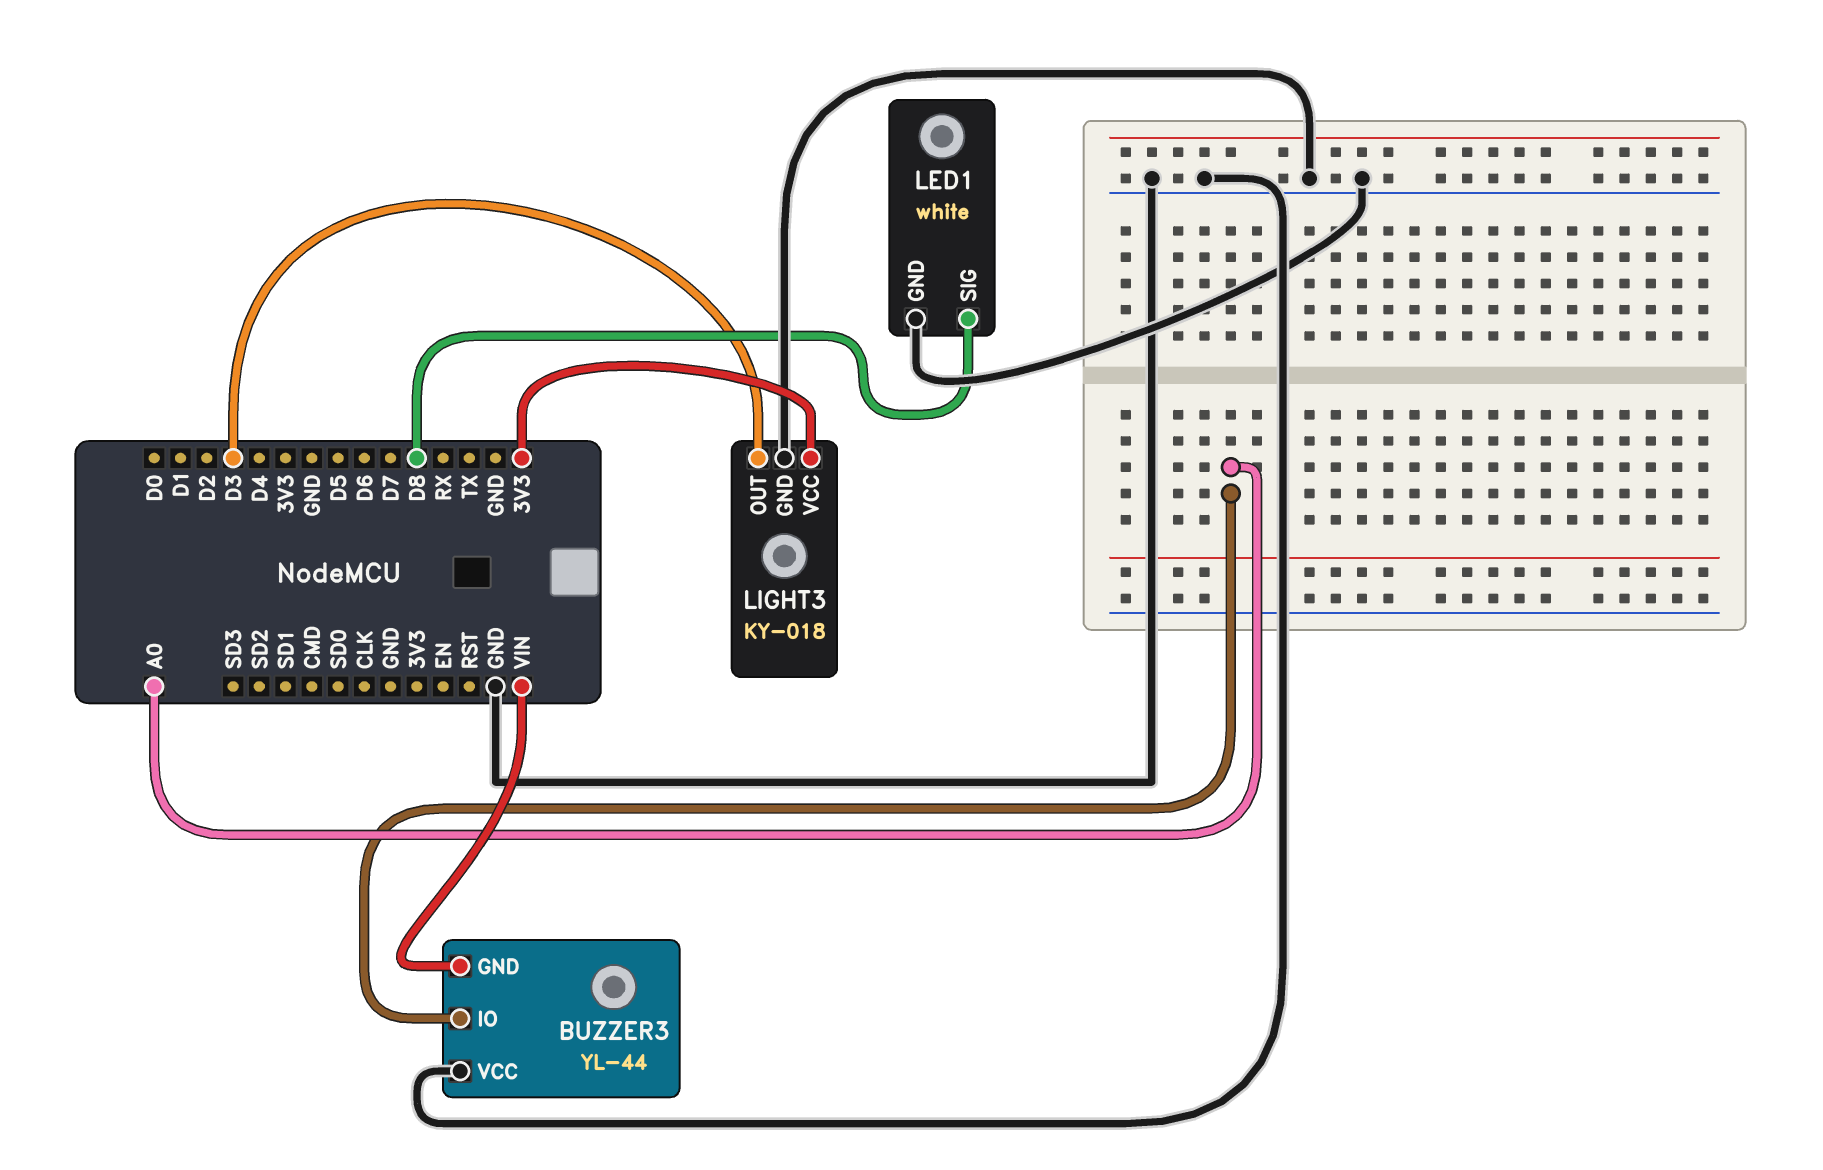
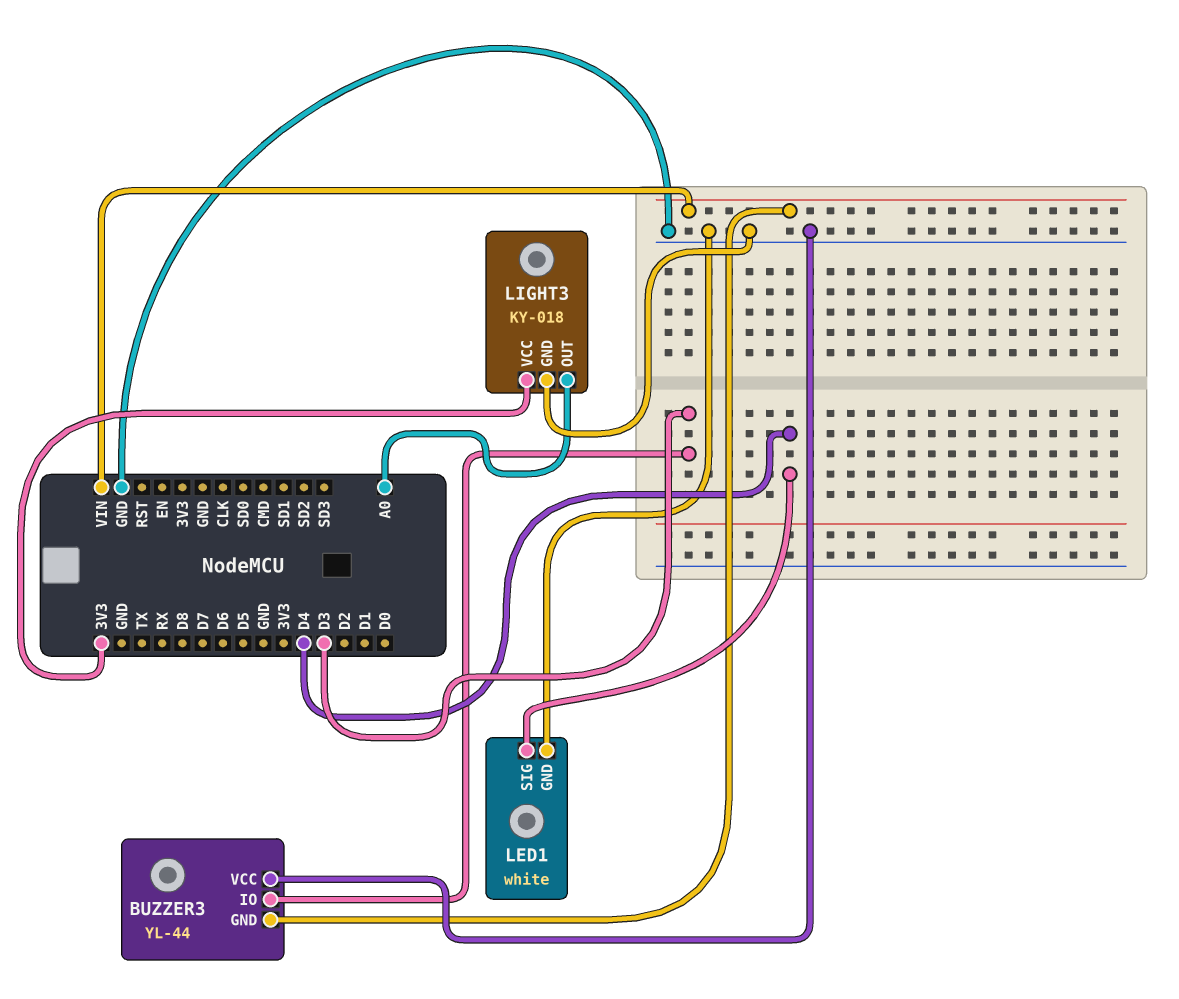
BUZZER3 pin IO: A0 -> D3
LED1 pin SIG: D8 -> D4
LIGHT3 pin OUT: D3 -> A0

